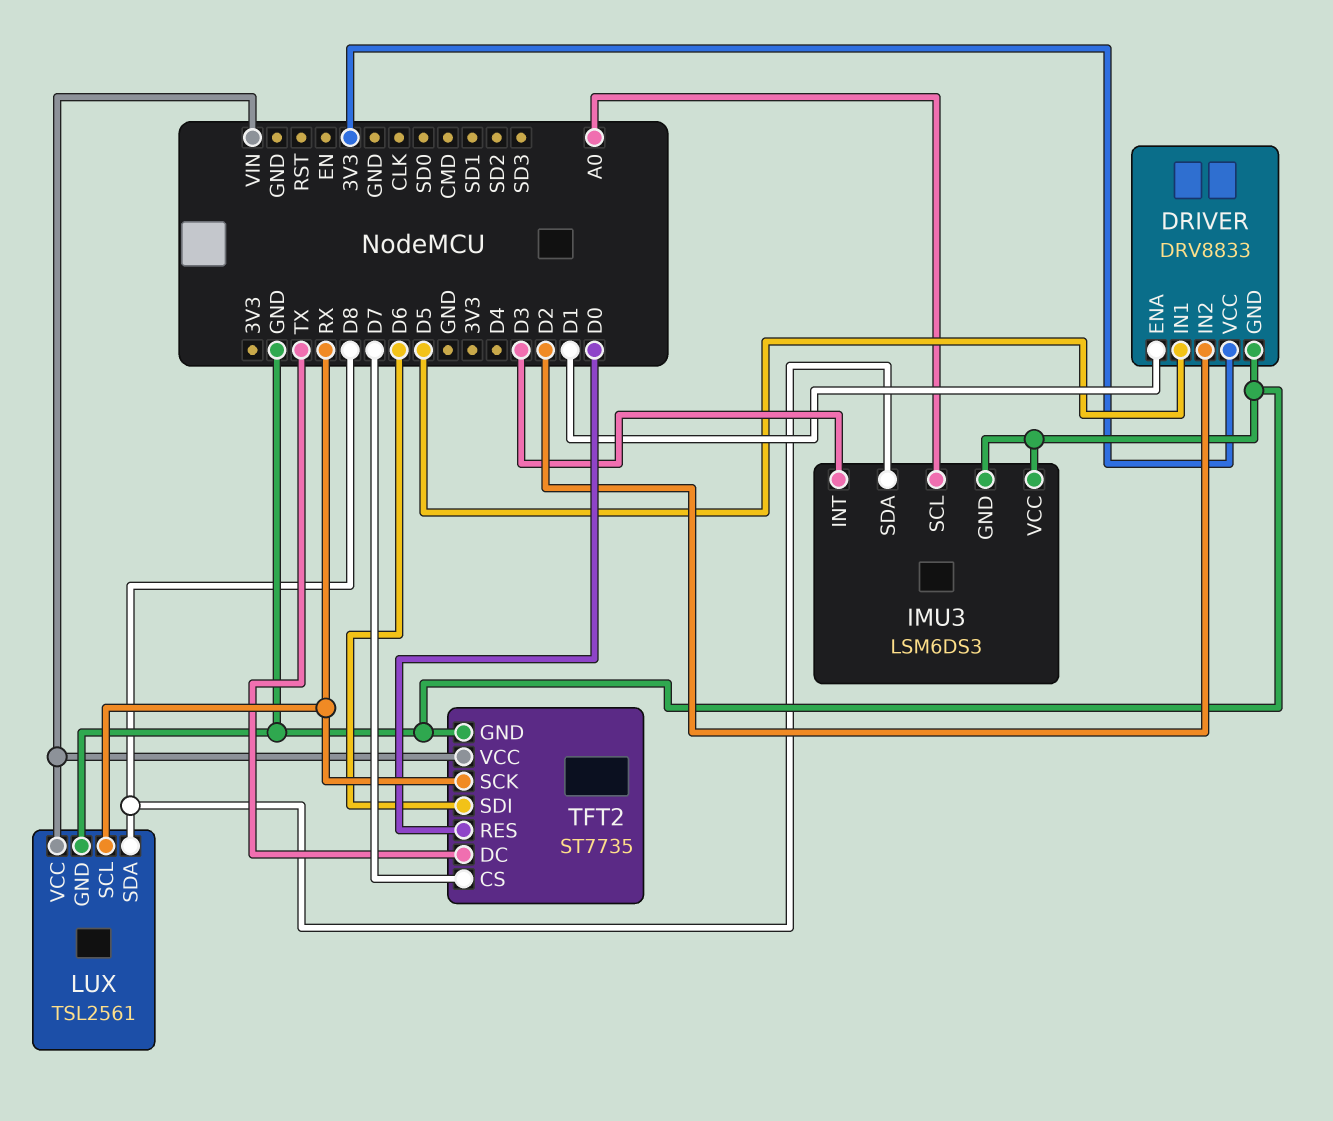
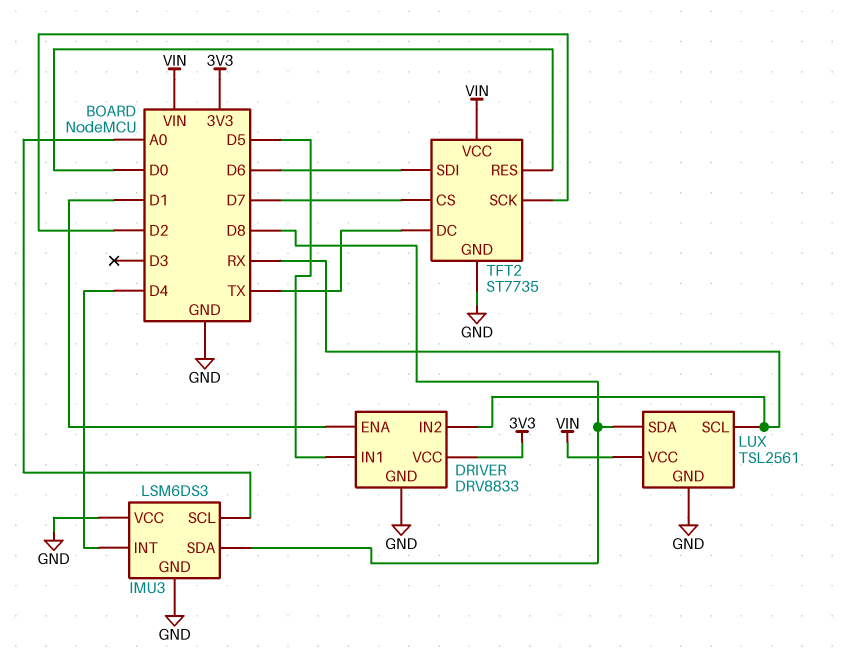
DRIVER pin IN2: D2 -> RX
IMU3 pin INT: D3 -> D4
TFT2 pin SCK: RX -> D2

